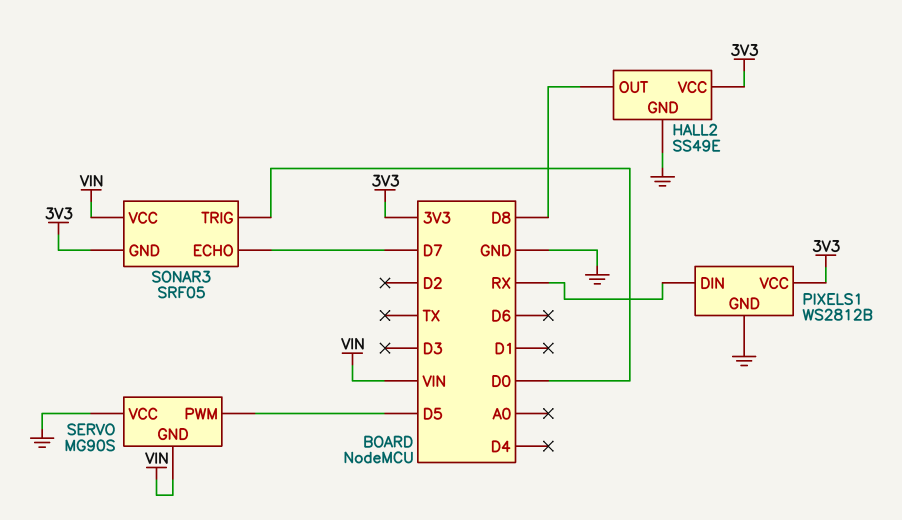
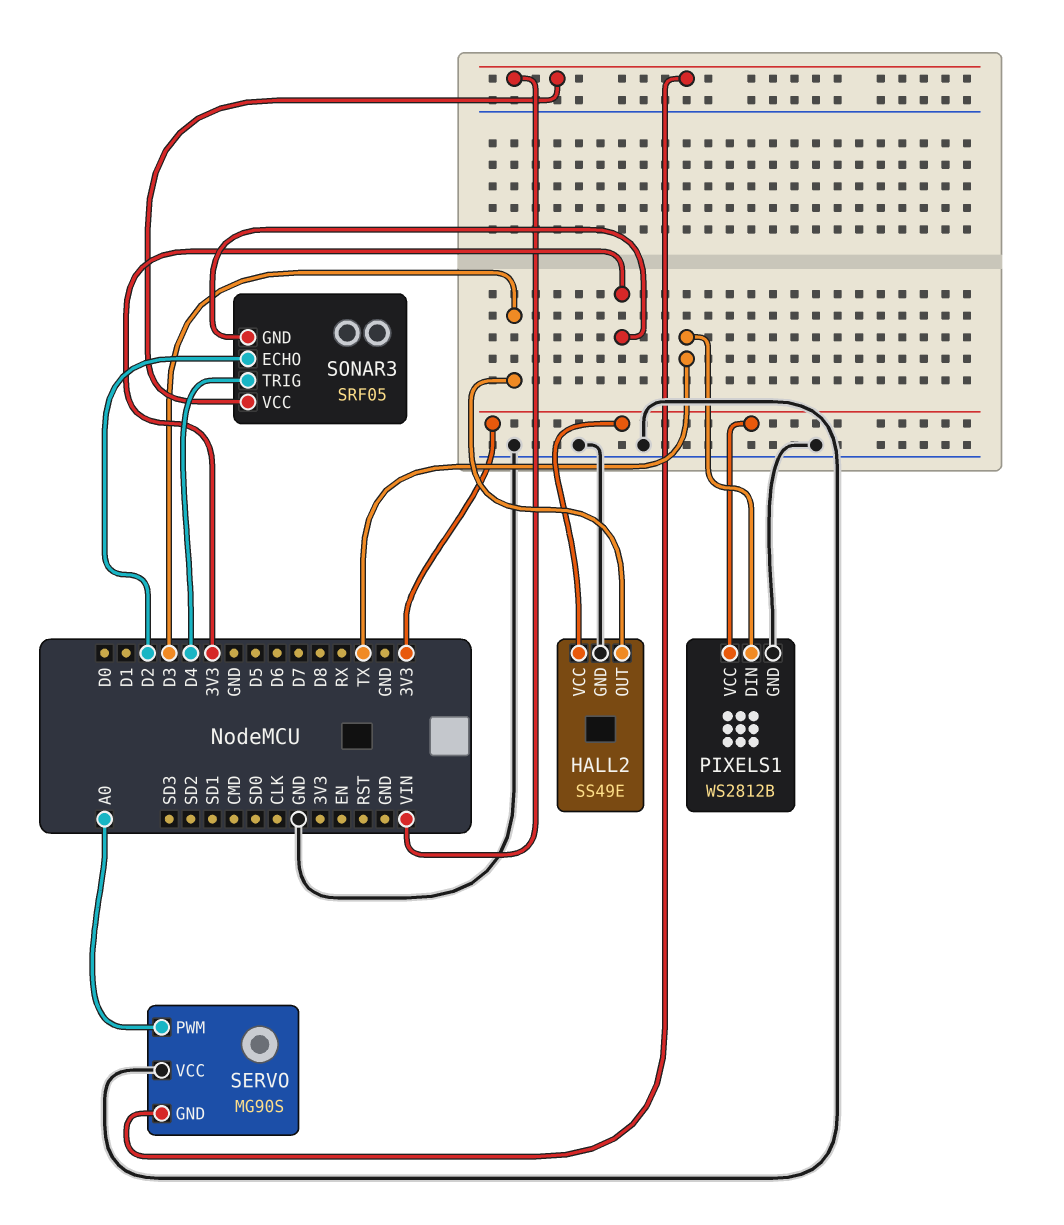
HALL2 pin OUT: D8 -> D3
PIXELS1 pin DIN: RX -> TX
SERVO pin PWM: D5 -> A0
SONAR3 pin ECHO: D7 -> D2
SONAR3 pin TRIG: D0 -> D4

